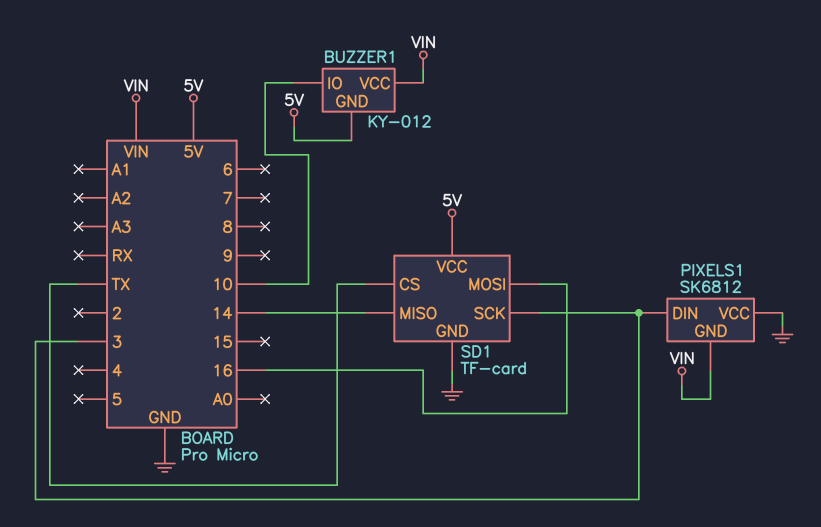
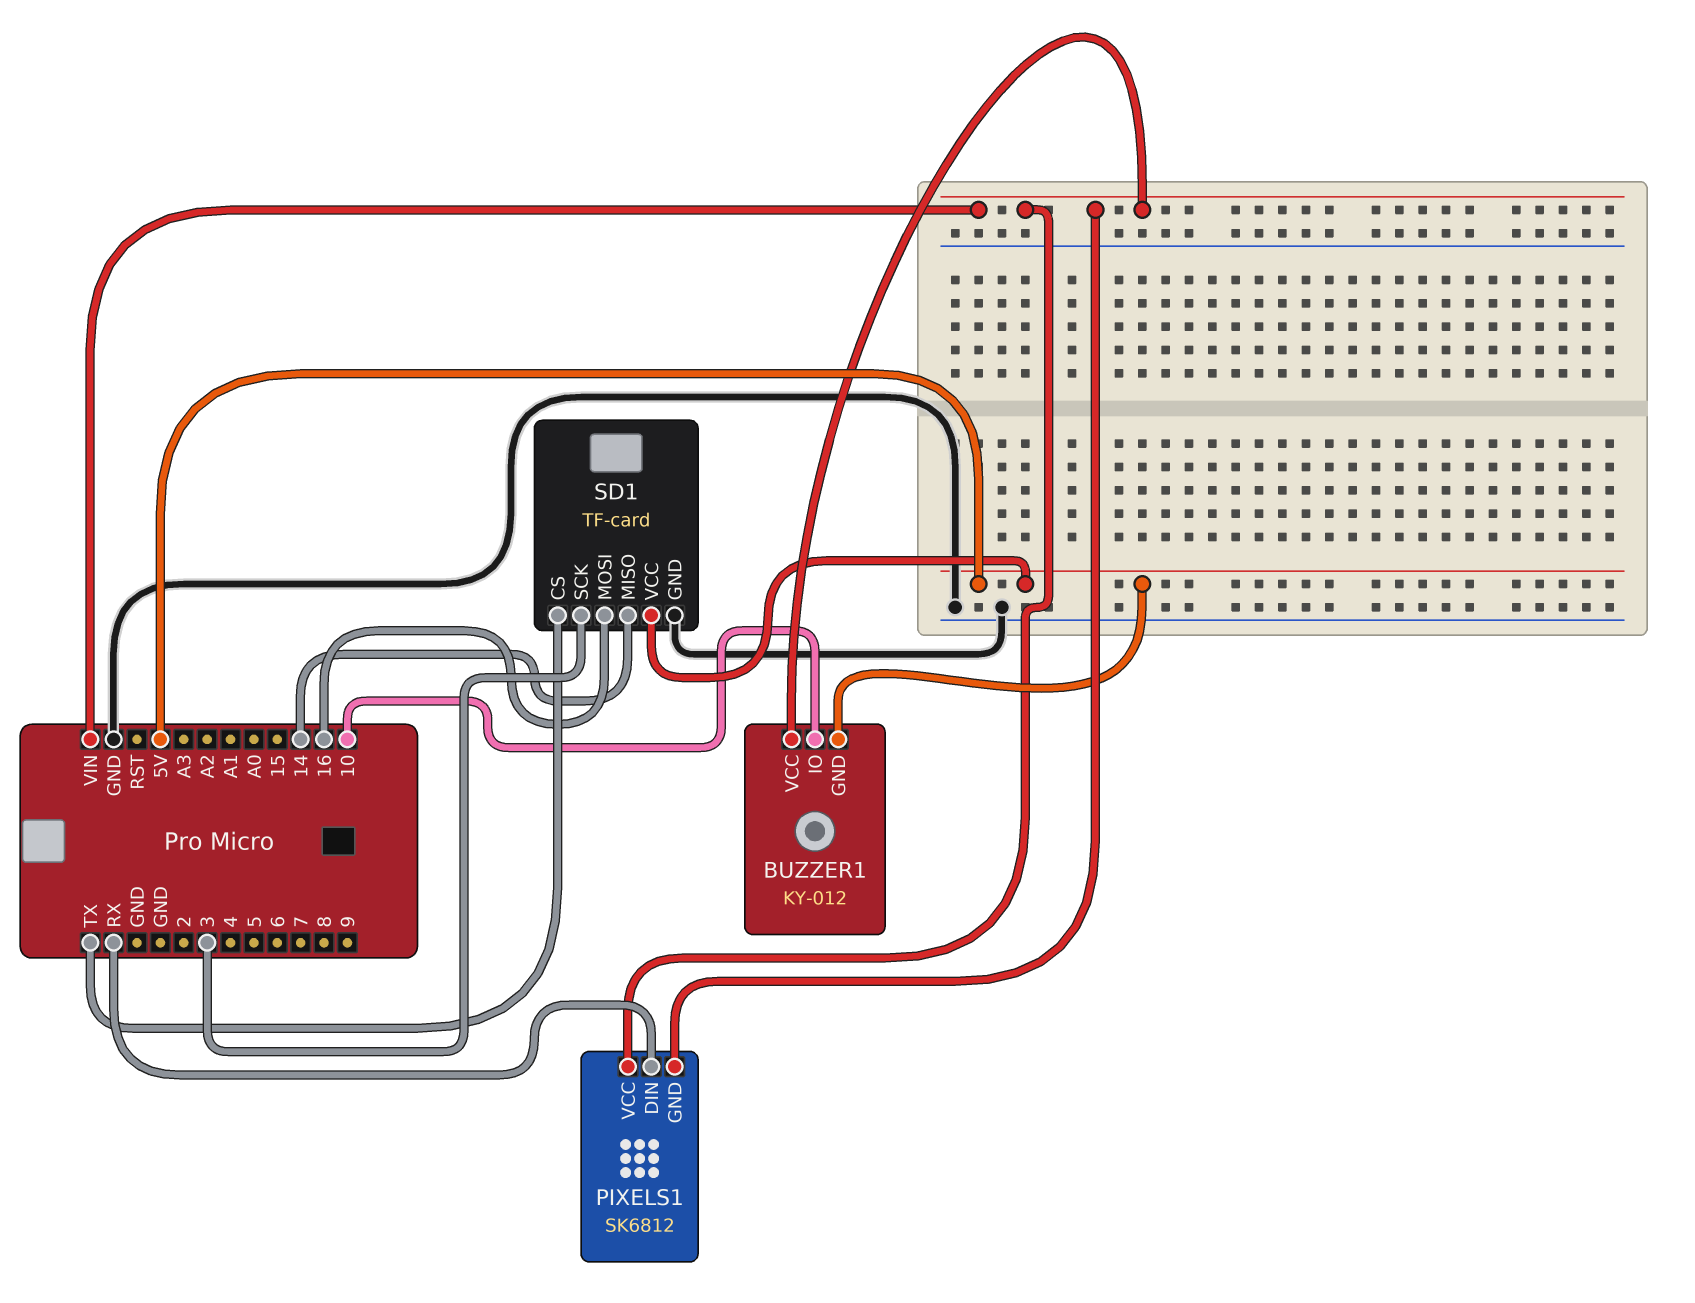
PIXELS1 pin DIN: 3 -> RX
PIXELS1 pin VCC: GND -> VIN

